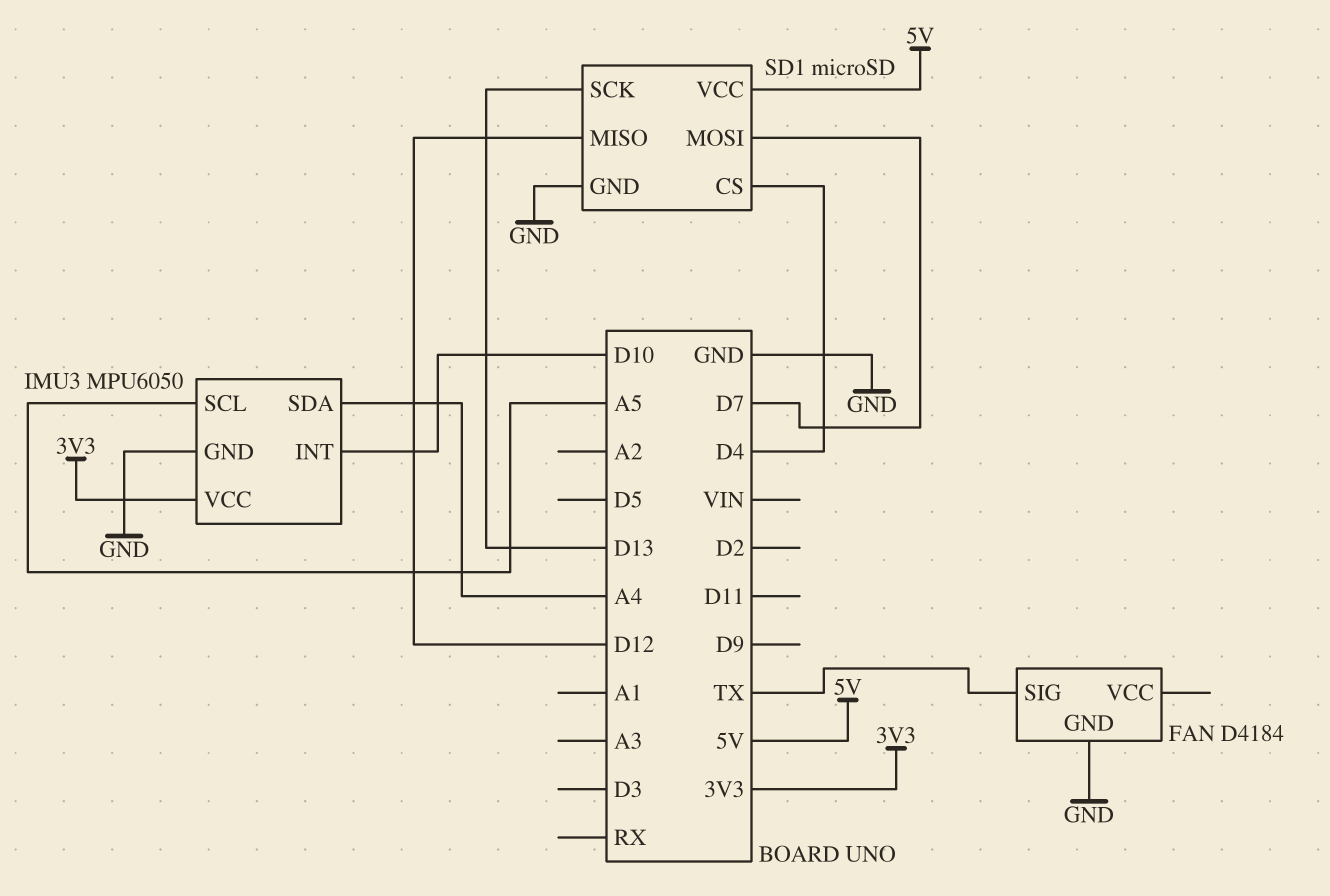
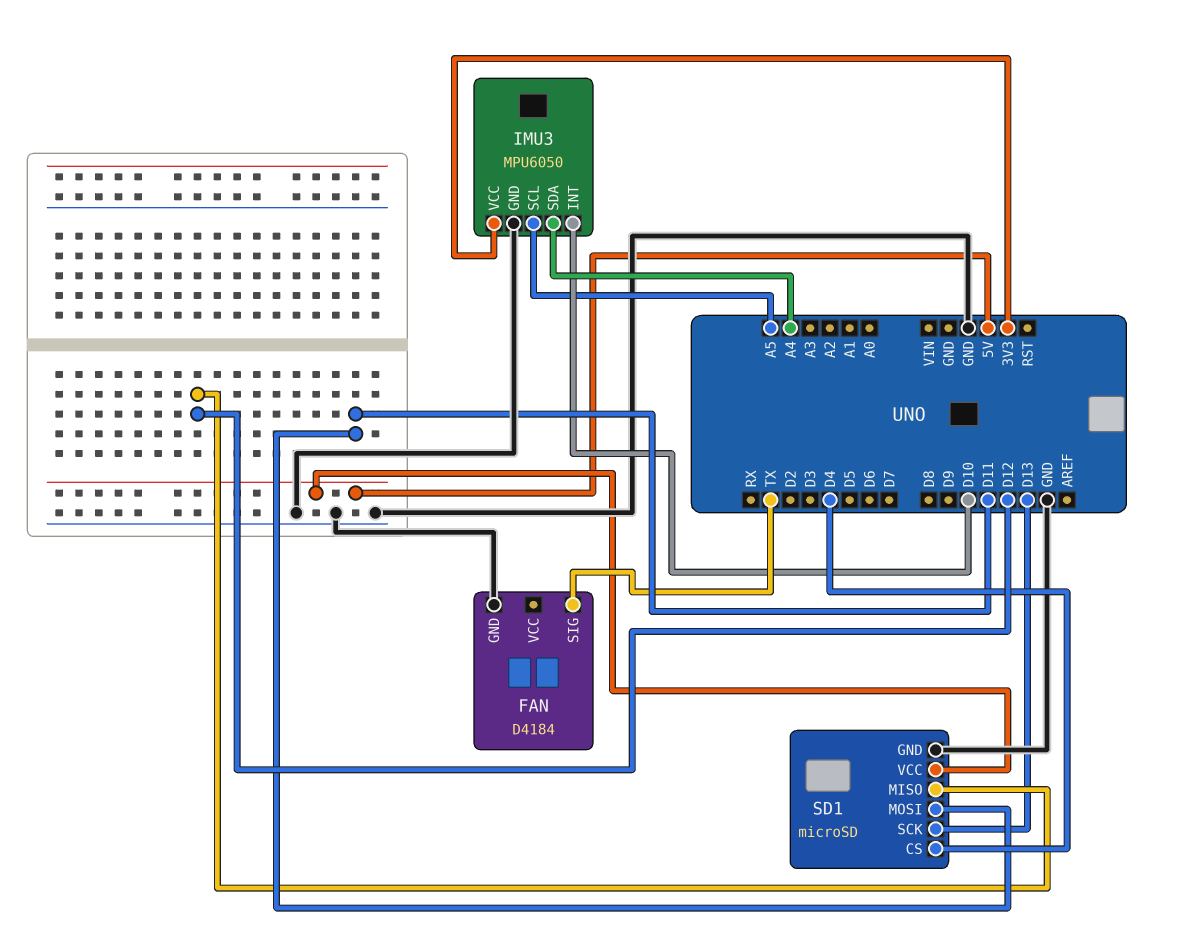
SD1 pin MOSI: D7 -> D11

